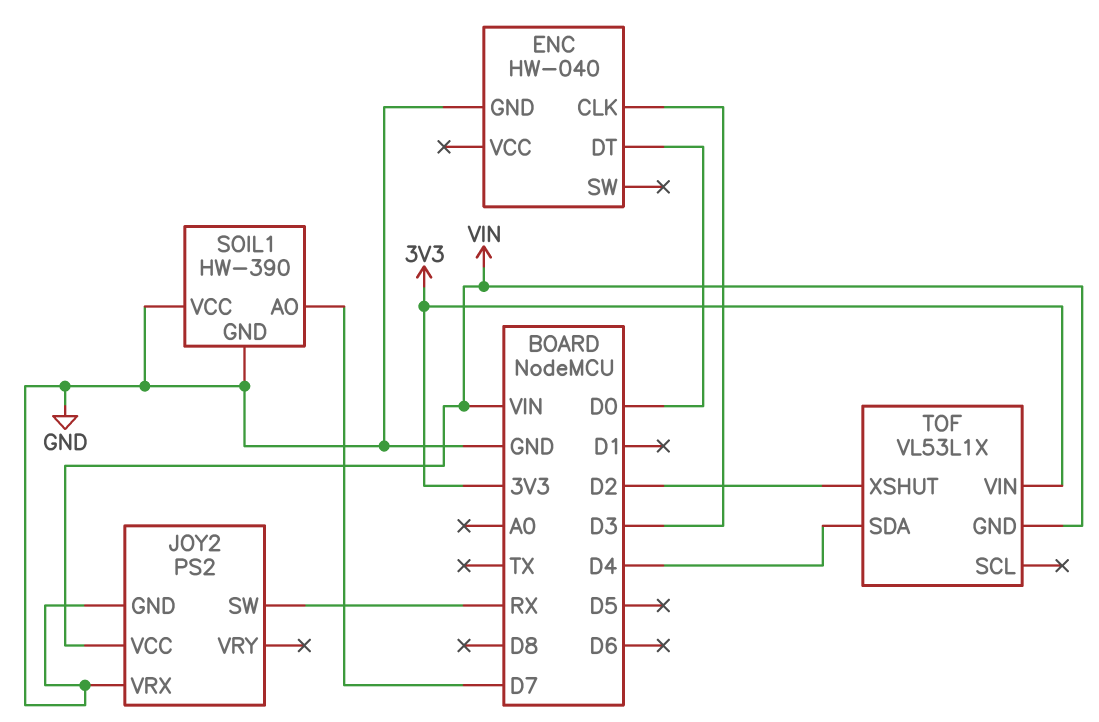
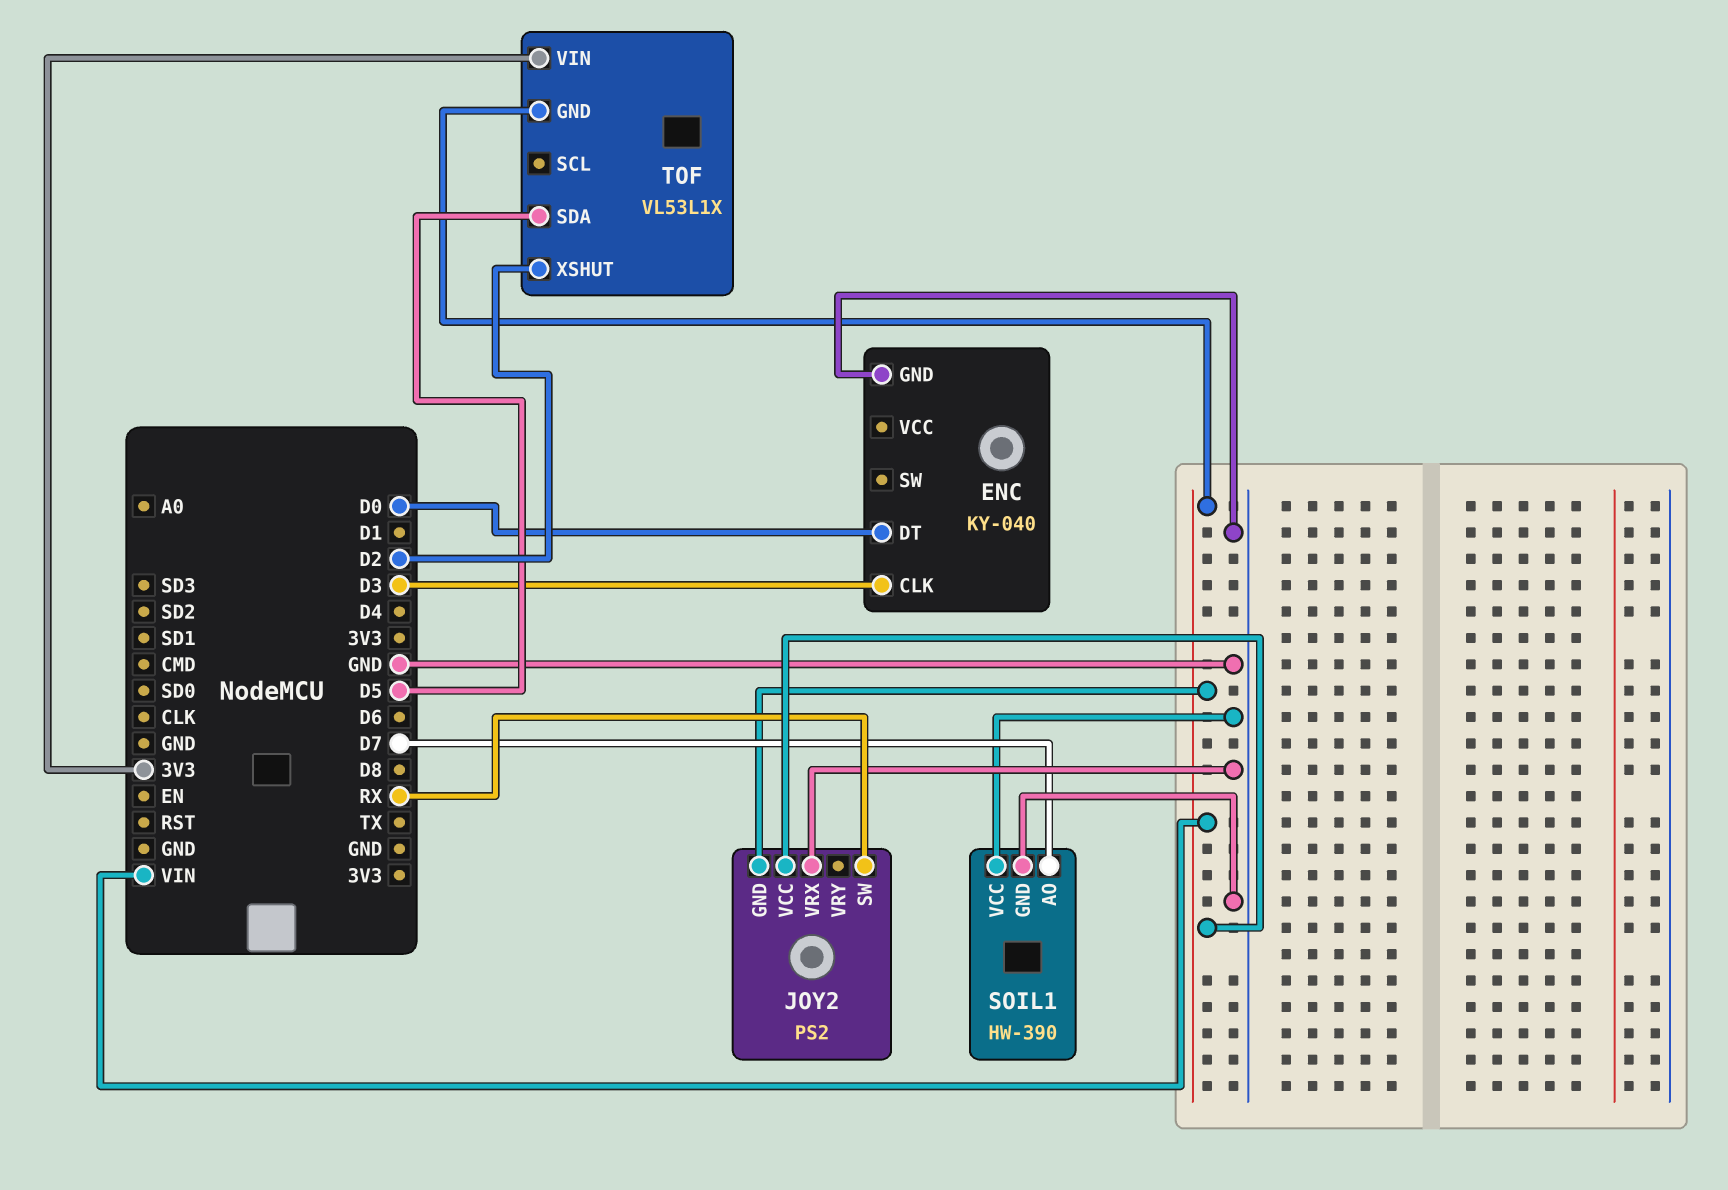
ENC: HW-040 -> KY-040
JOY2 pin GND: GND -> VIN
TOF pin SDA: D4 -> D5

